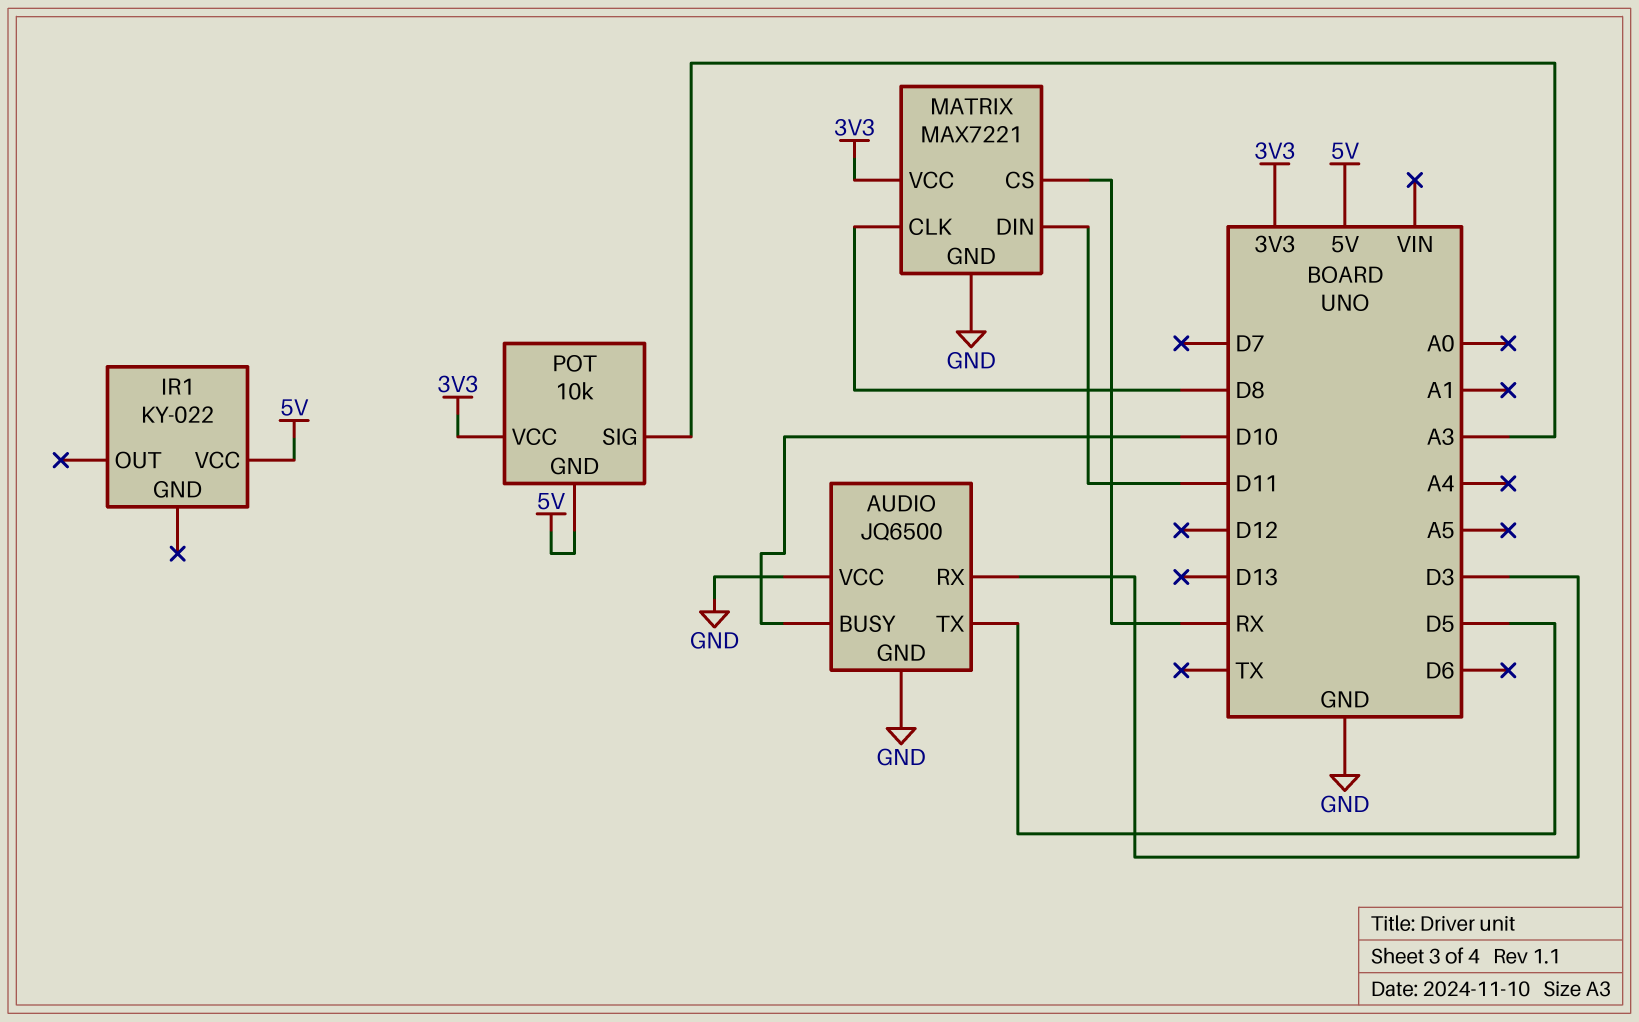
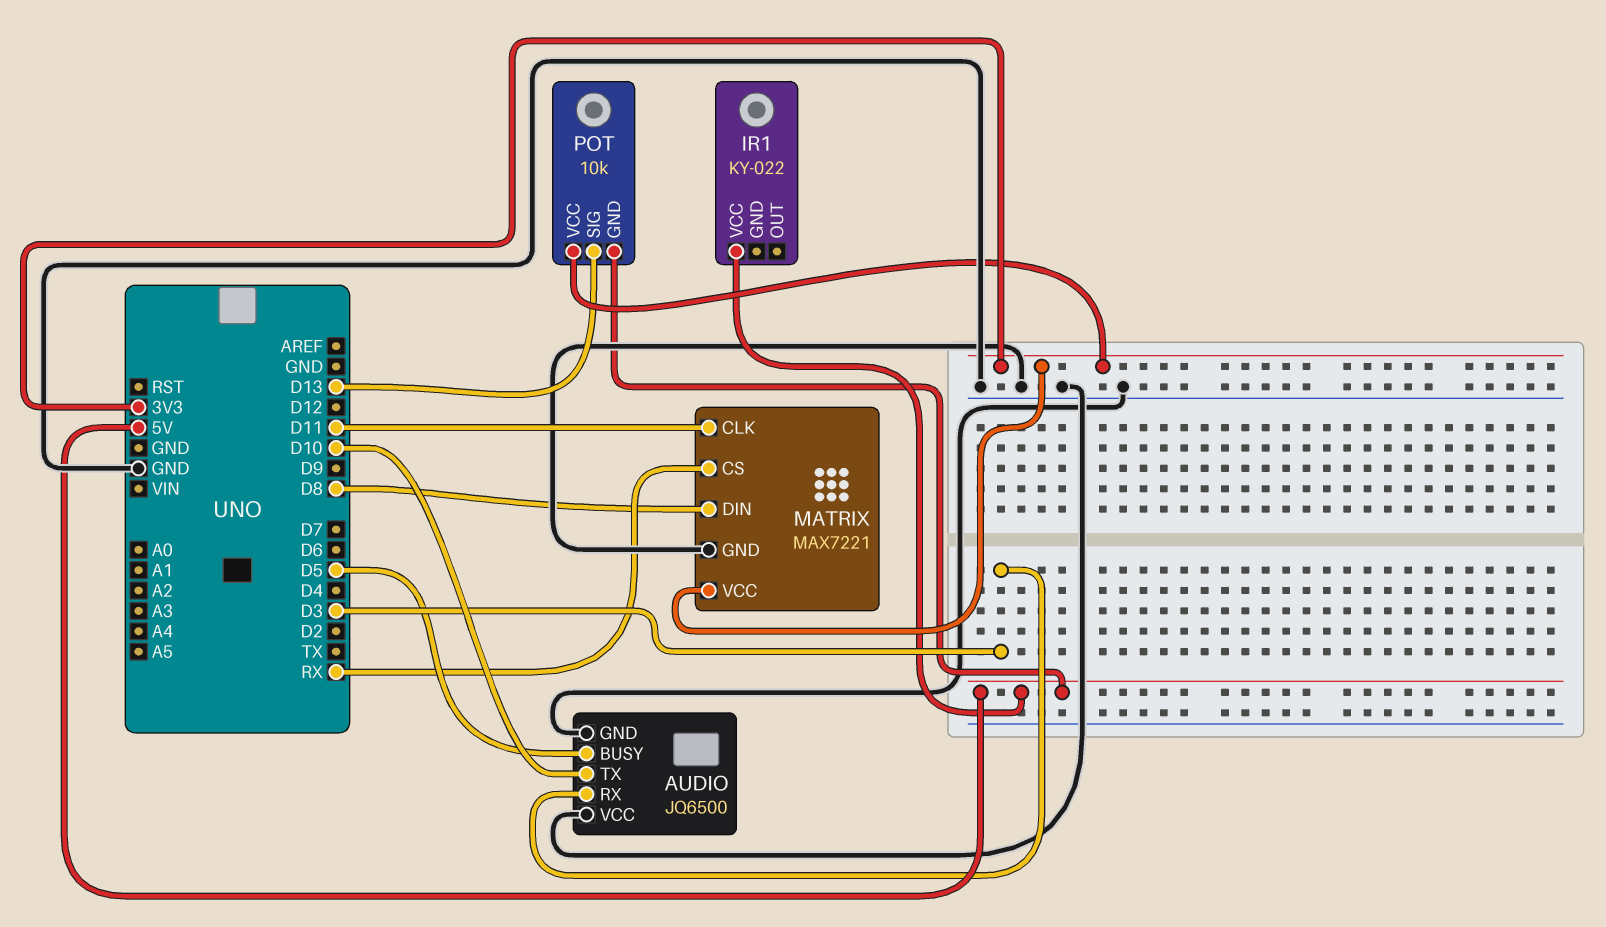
AUDIO pin BUSY: D10 -> D5
AUDIO pin TX: D5 -> D10
MATRIX pin CLK: D8 -> D11
MATRIX pin DIN: D11 -> D8
POT pin SIG: A3 -> D13

